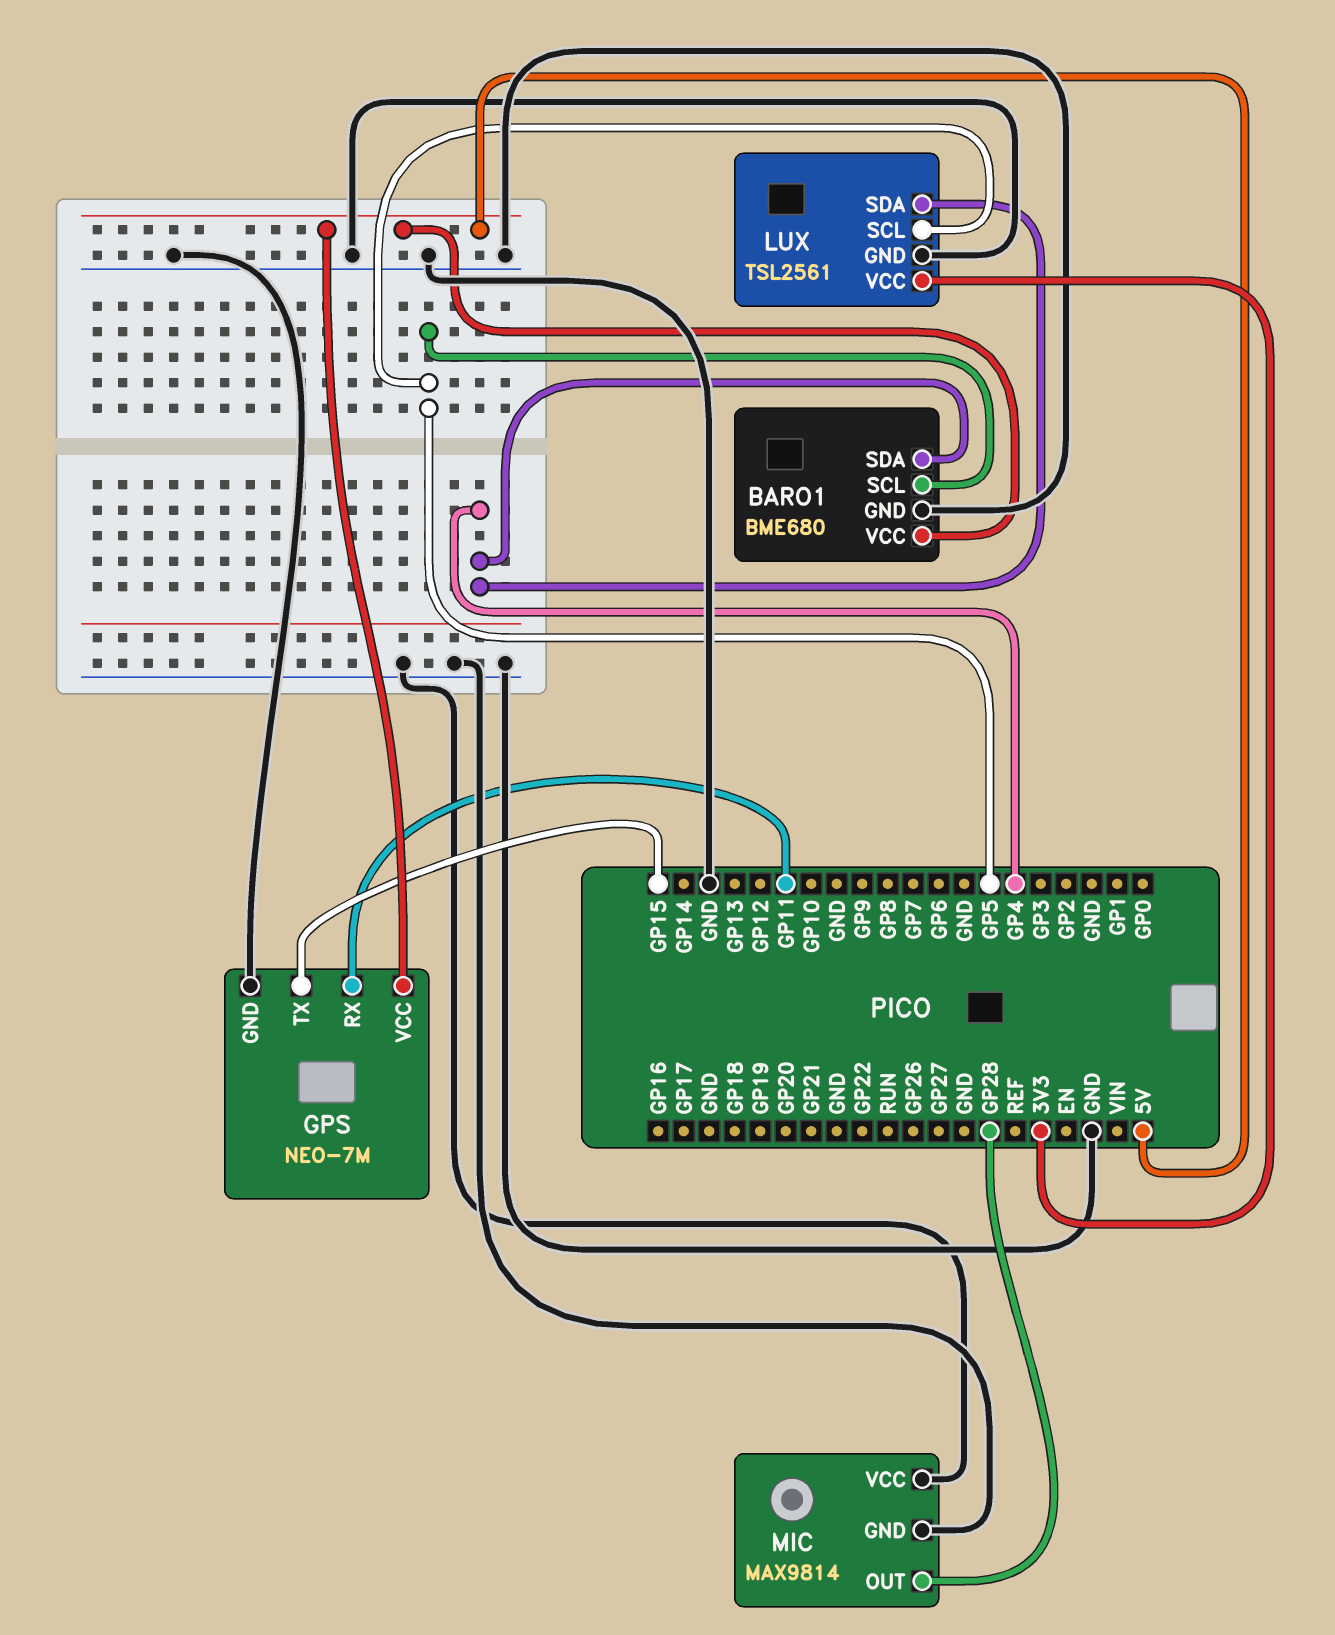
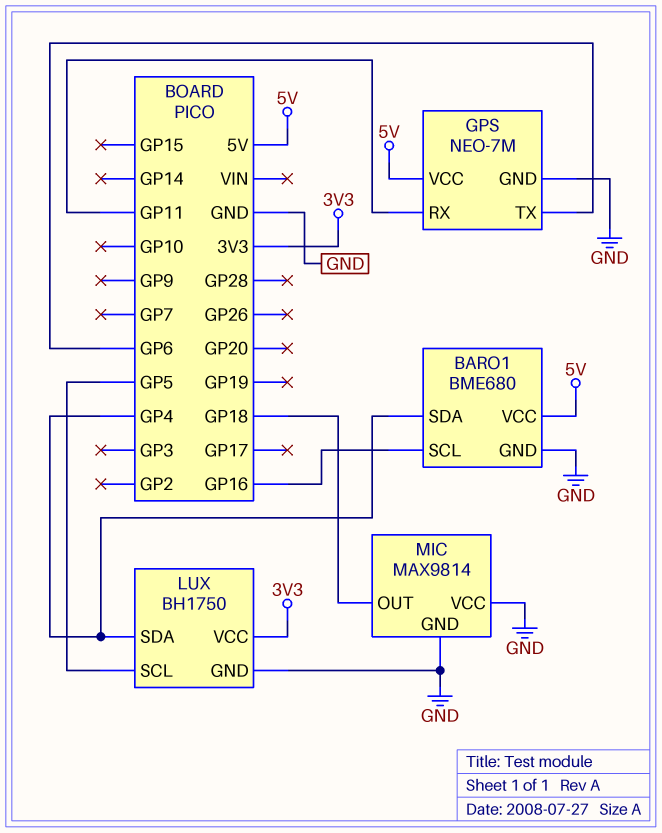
BARO1 pin SCL: GP5 -> GP16
GPS pin TX: GP15 -> GP6
LUX: TSL2561 -> BH1750
MIC pin OUT: GP28 -> GP18

